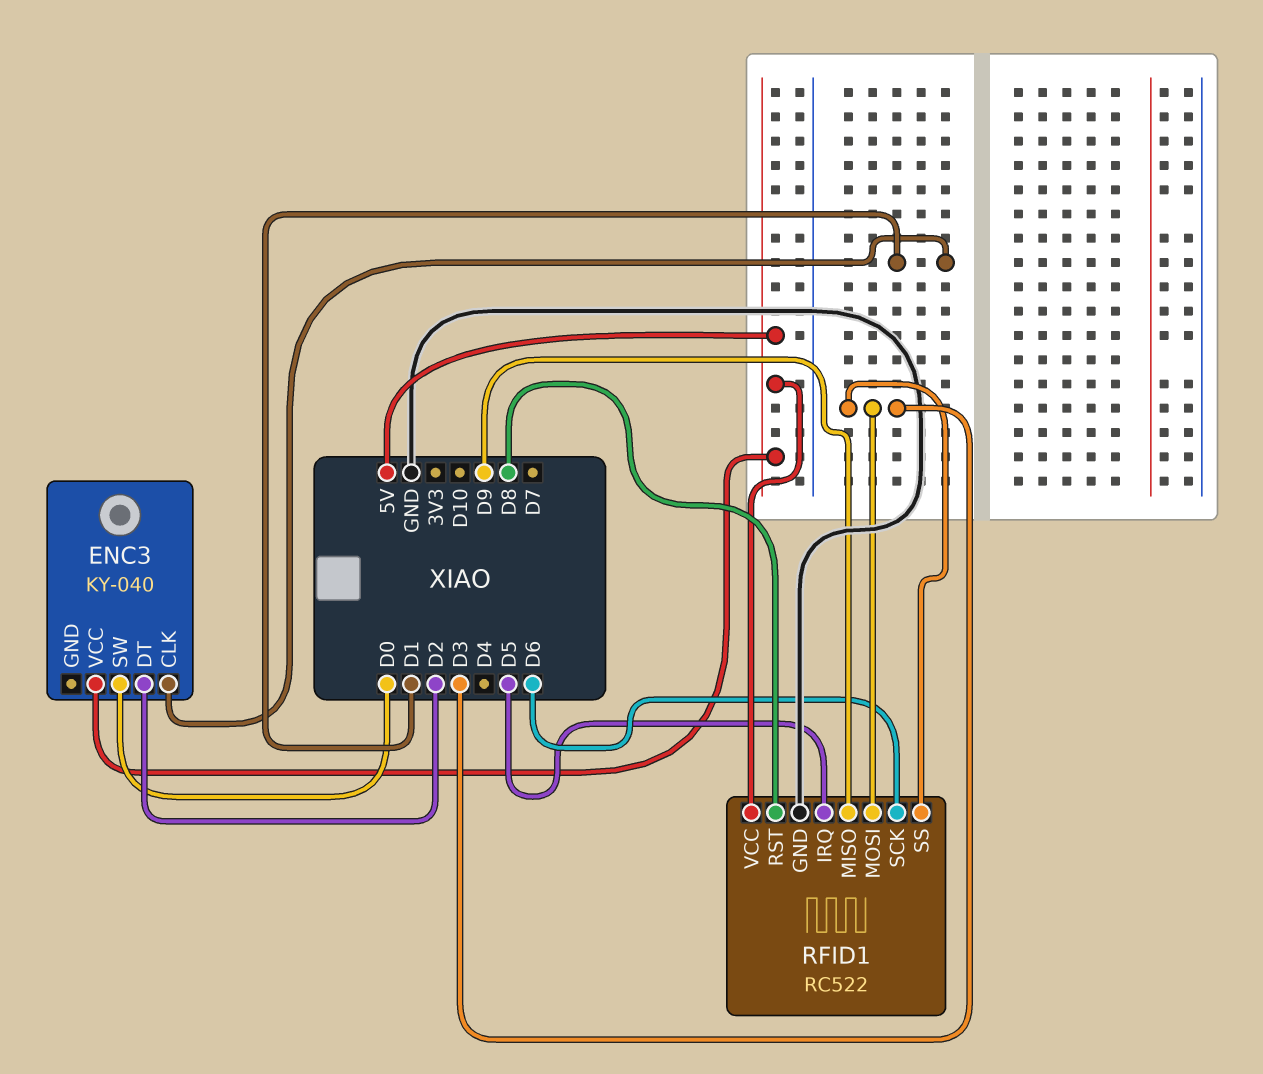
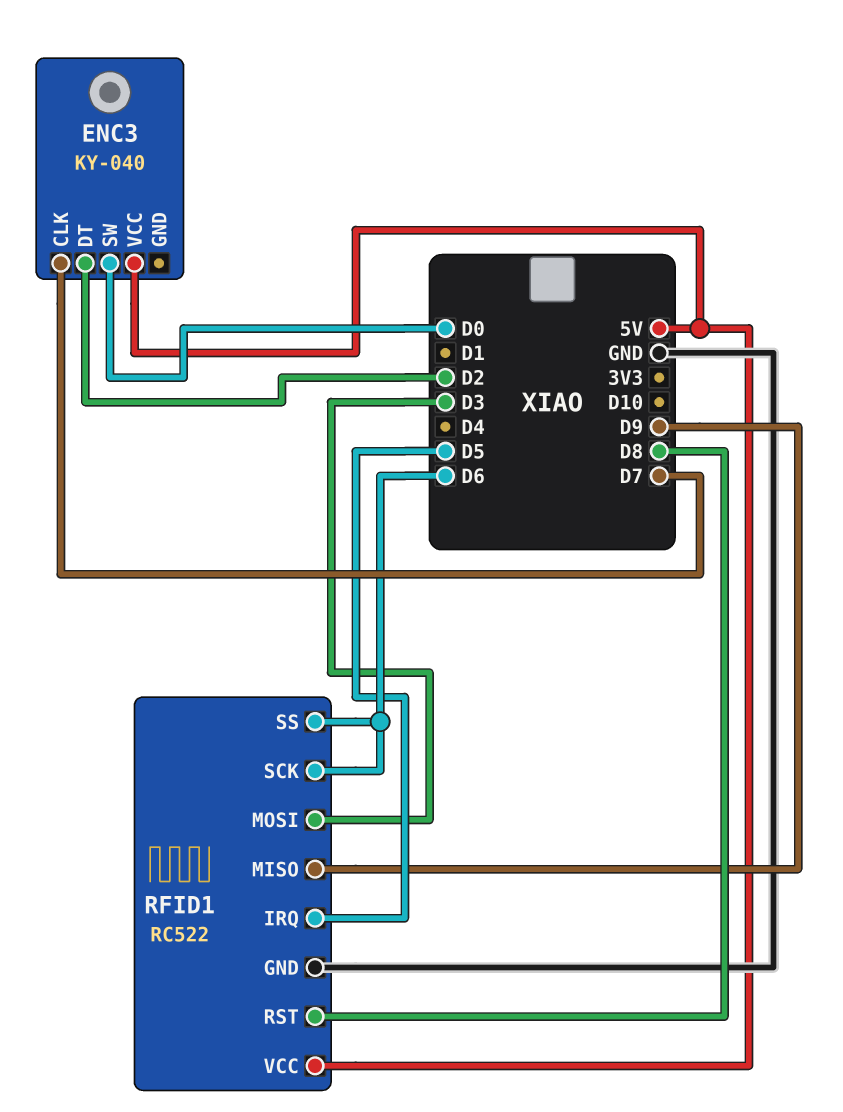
ENC3 pin CLK: D1 -> D7
RFID1 pin SS: D3 -> D6

